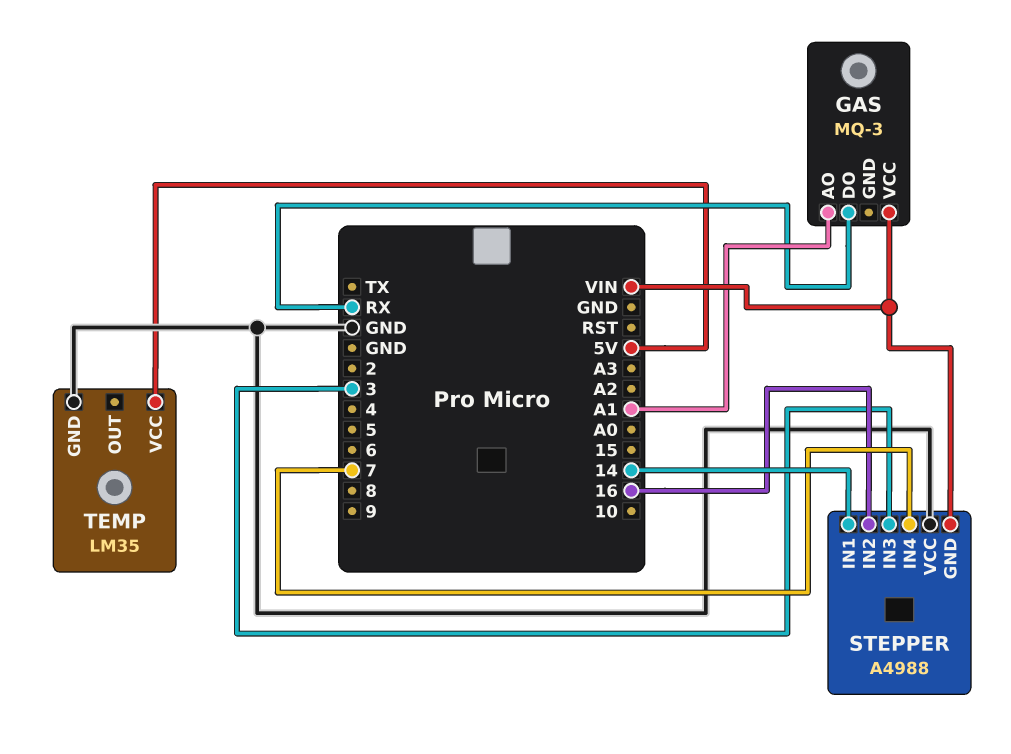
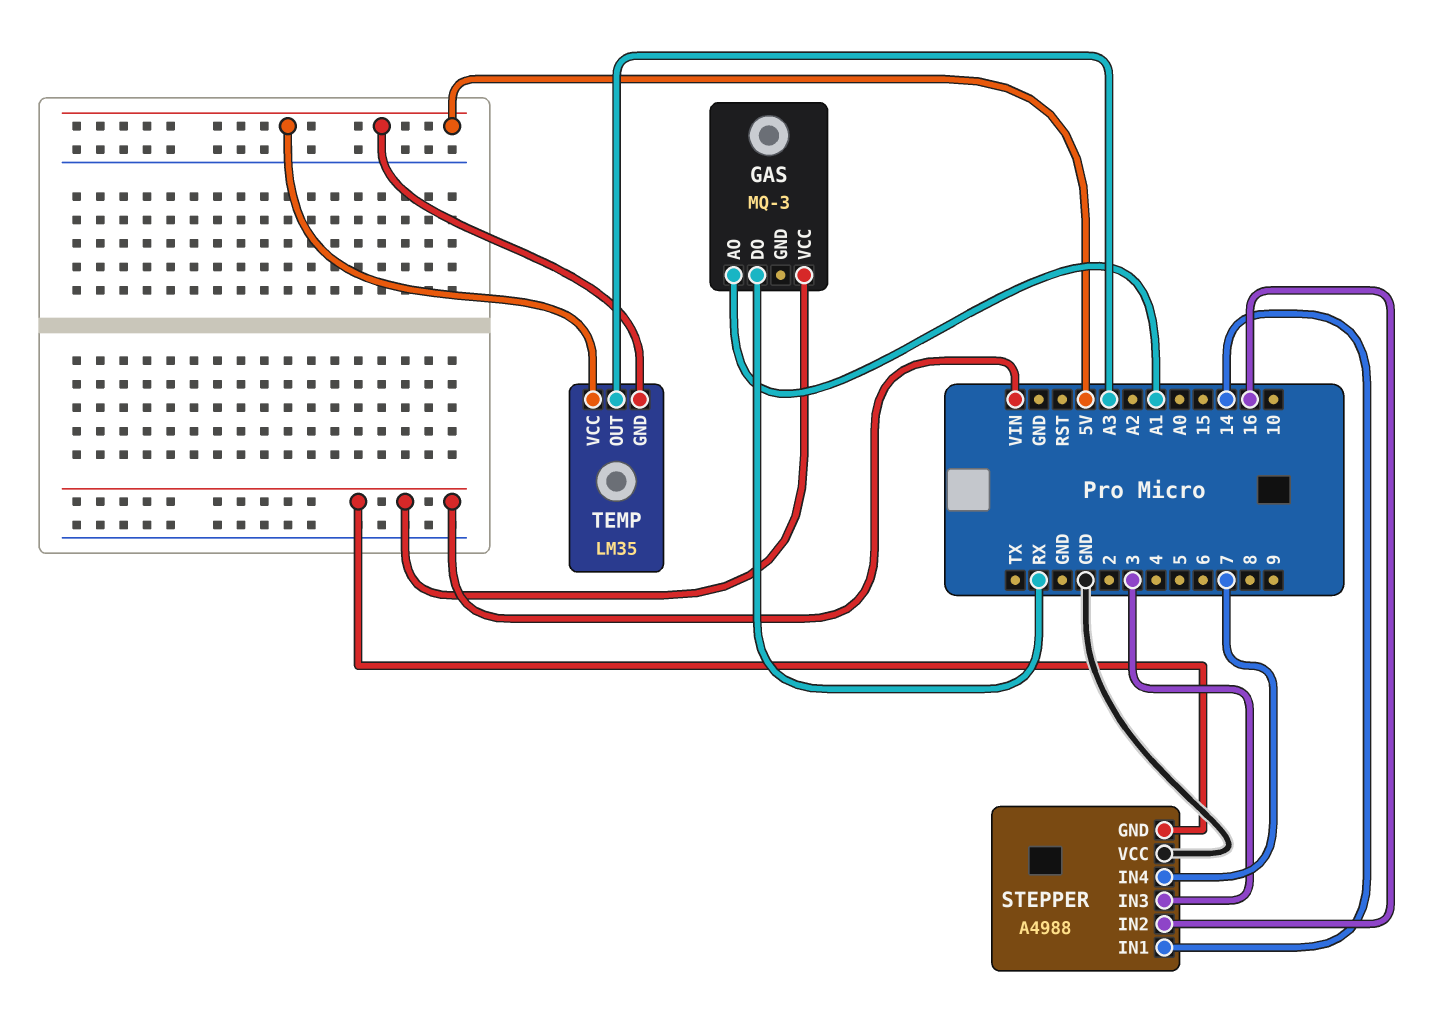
TEMP pin GND: GND -> 5V
TEMP pin OUT: none -> A3

